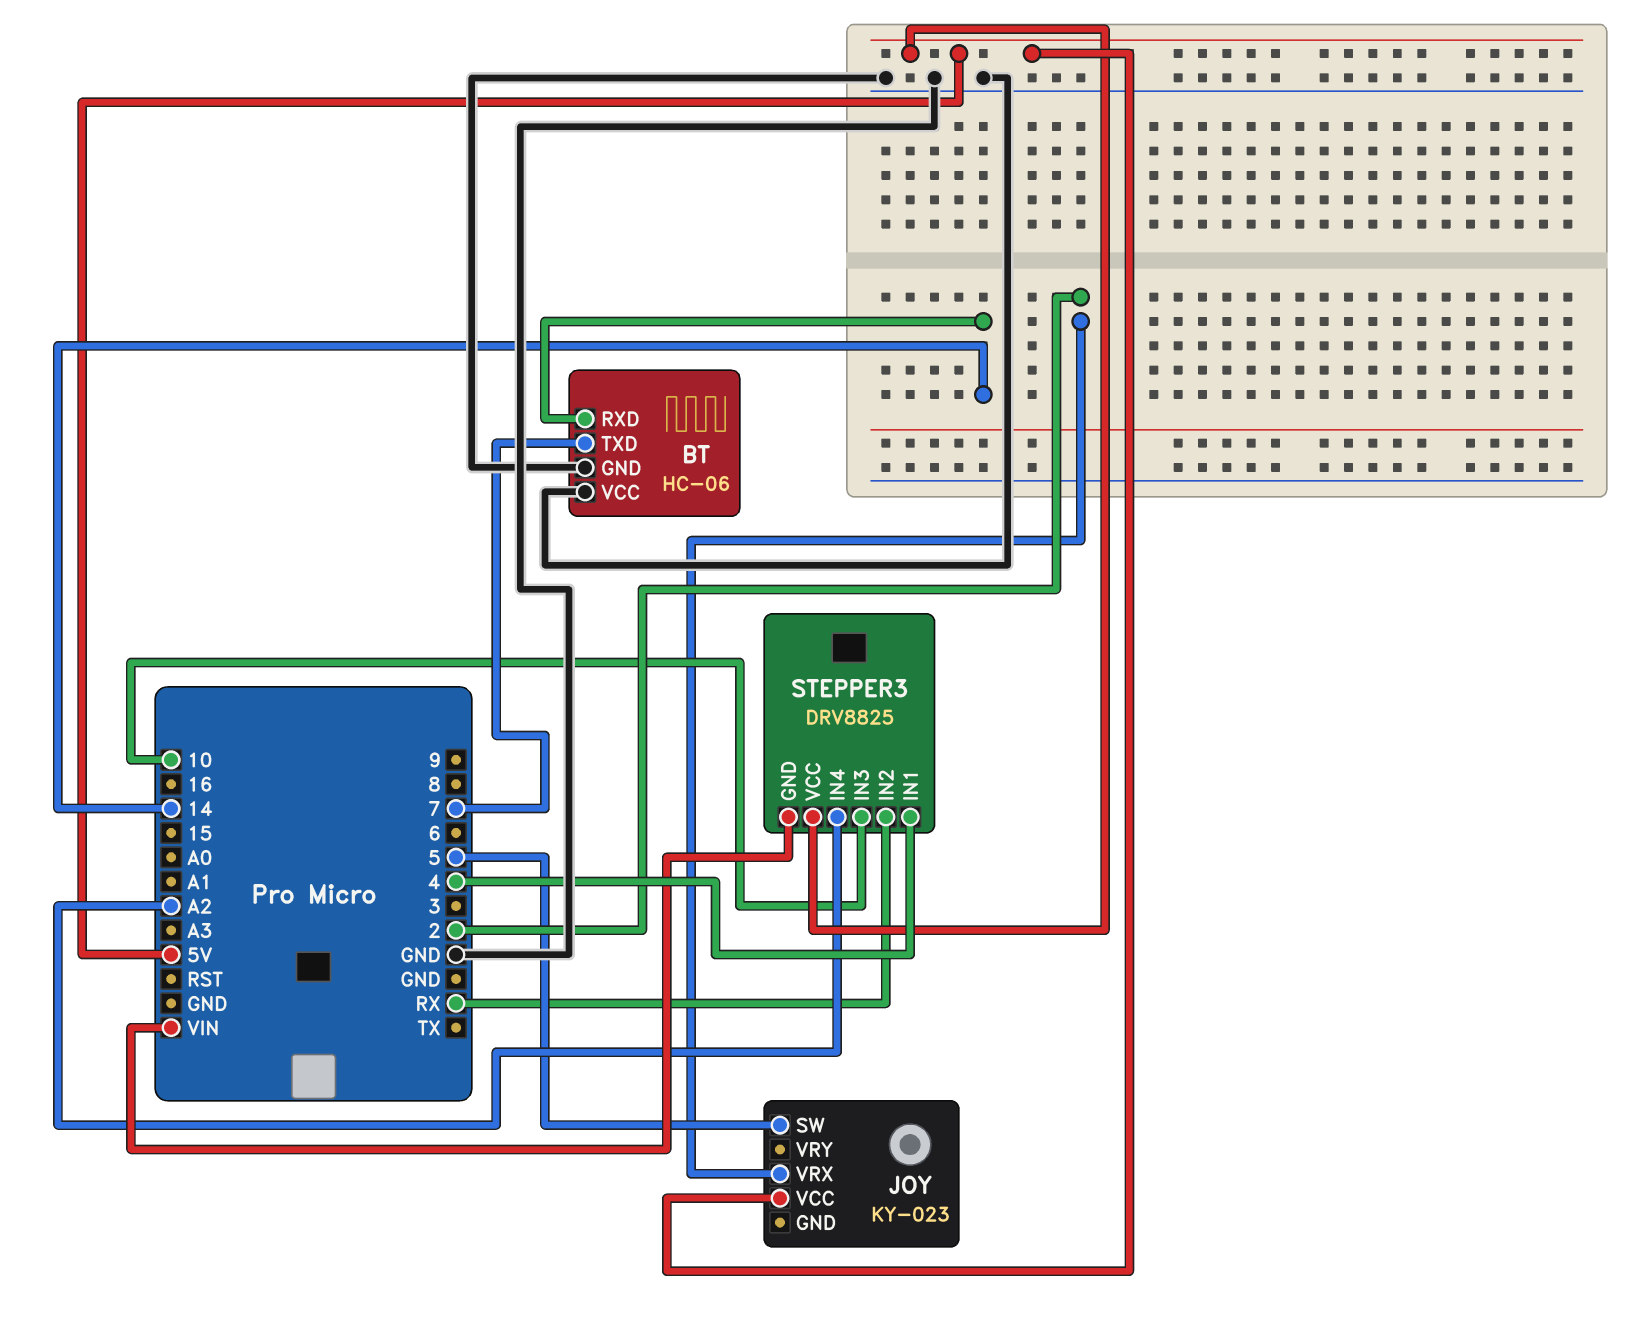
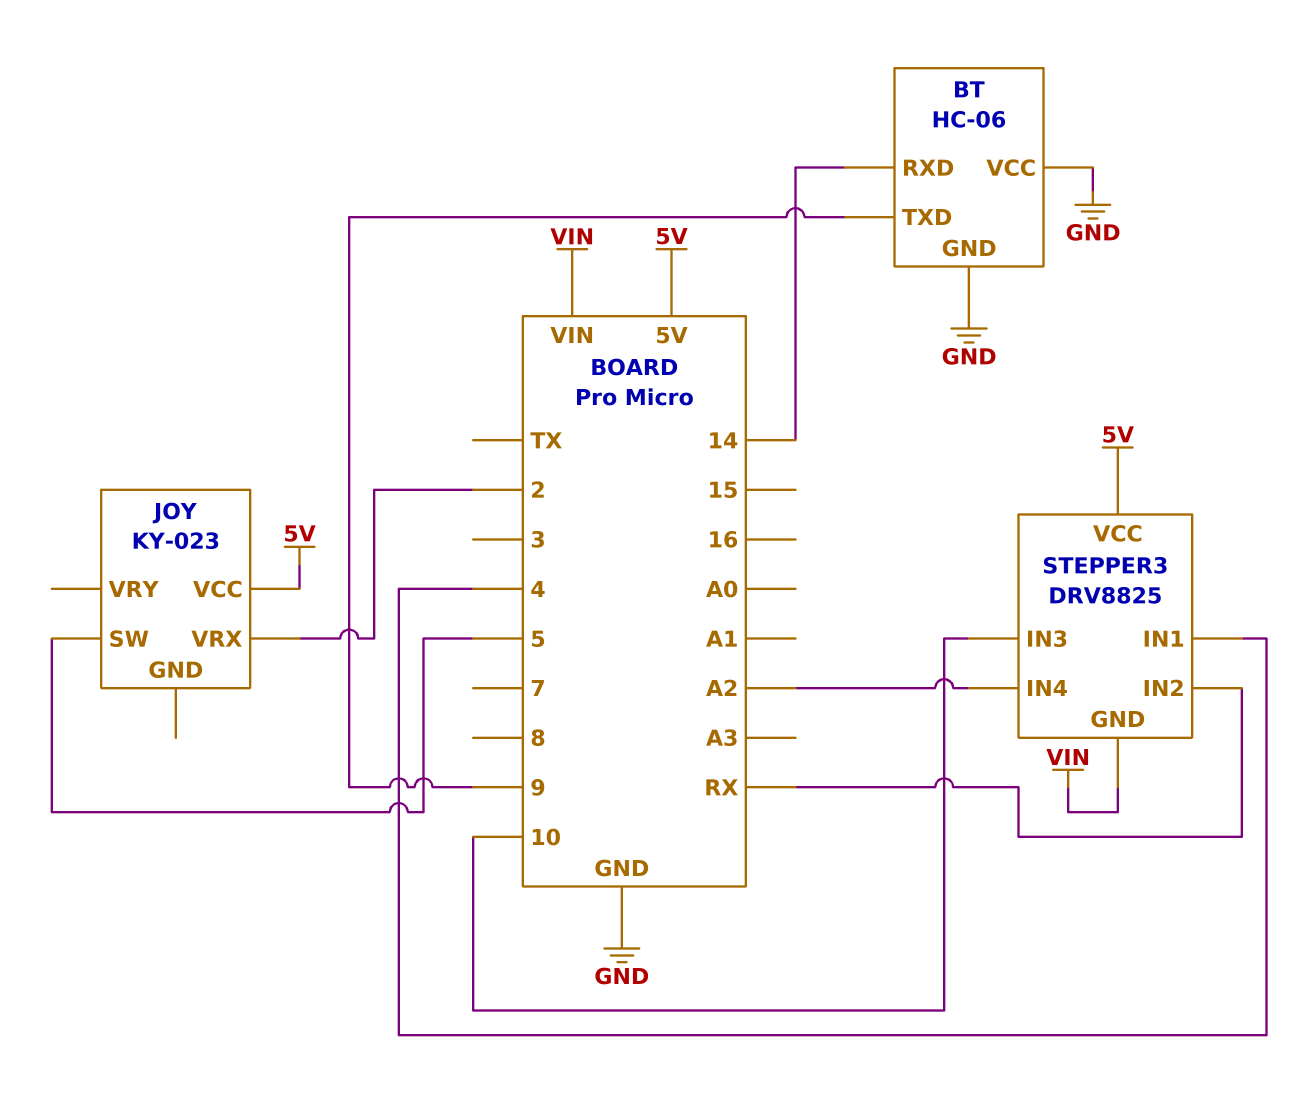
BT pin TXD: 7 -> 9

